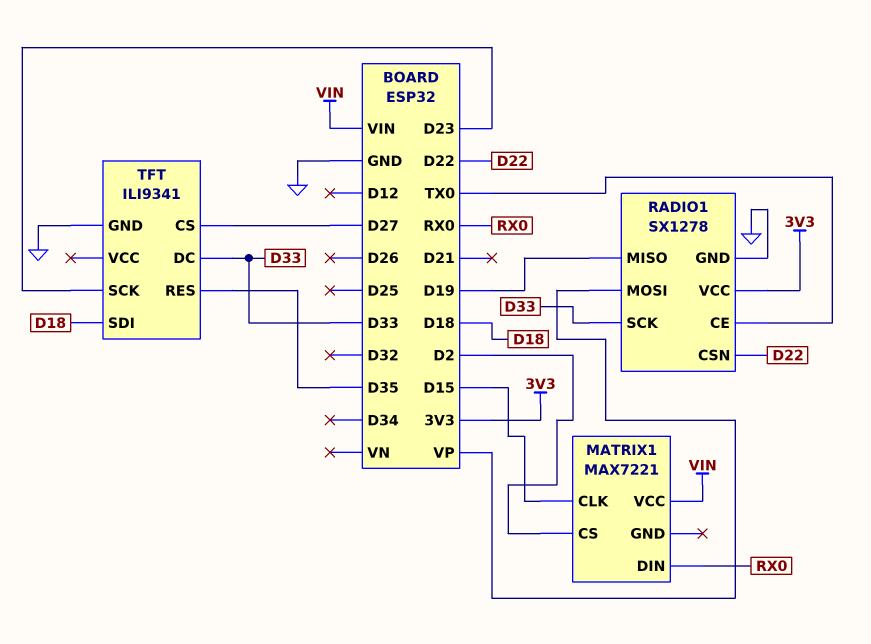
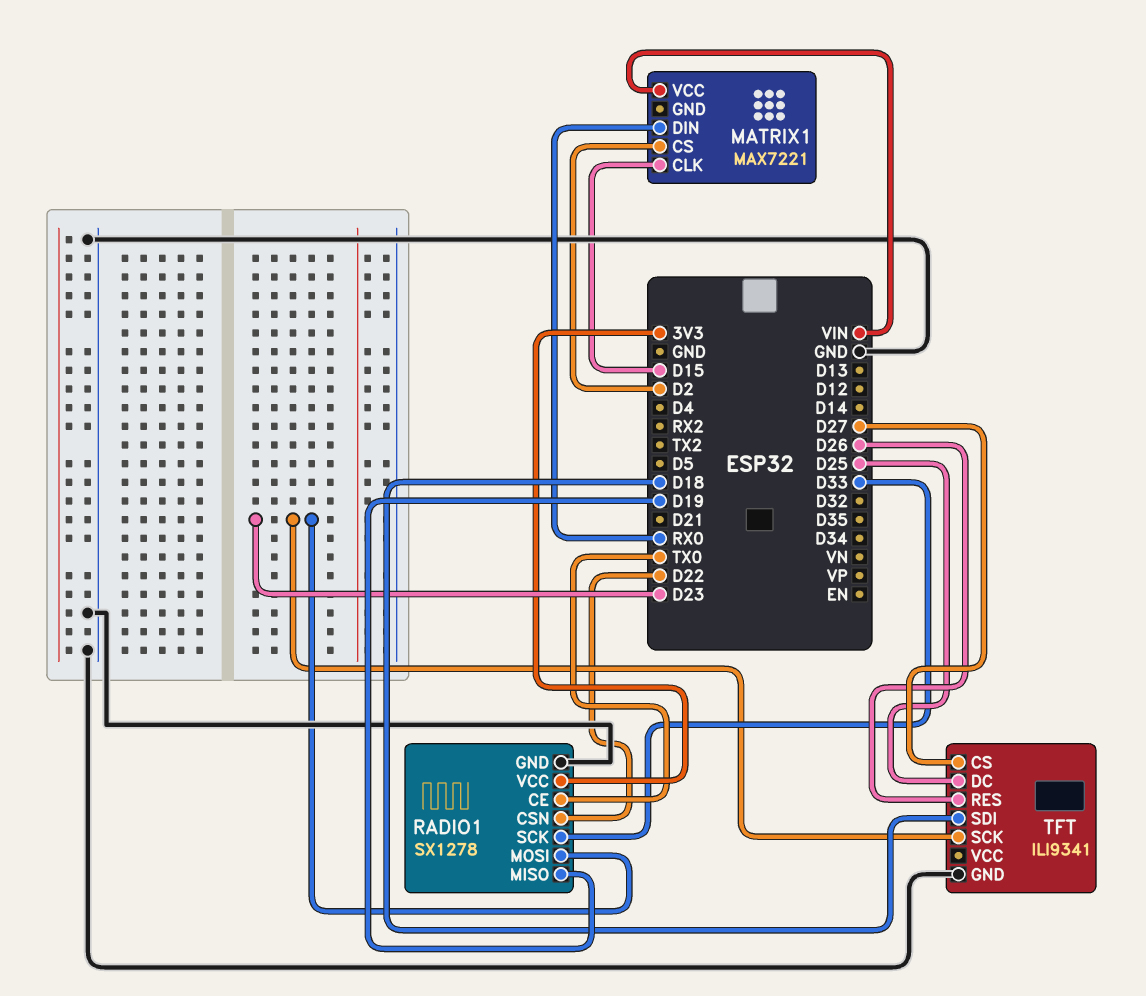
RADIO1 pin MOSI: VP -> D23
TFT pin DC: D33 -> D25
TFT pin RES: D35 -> D26

